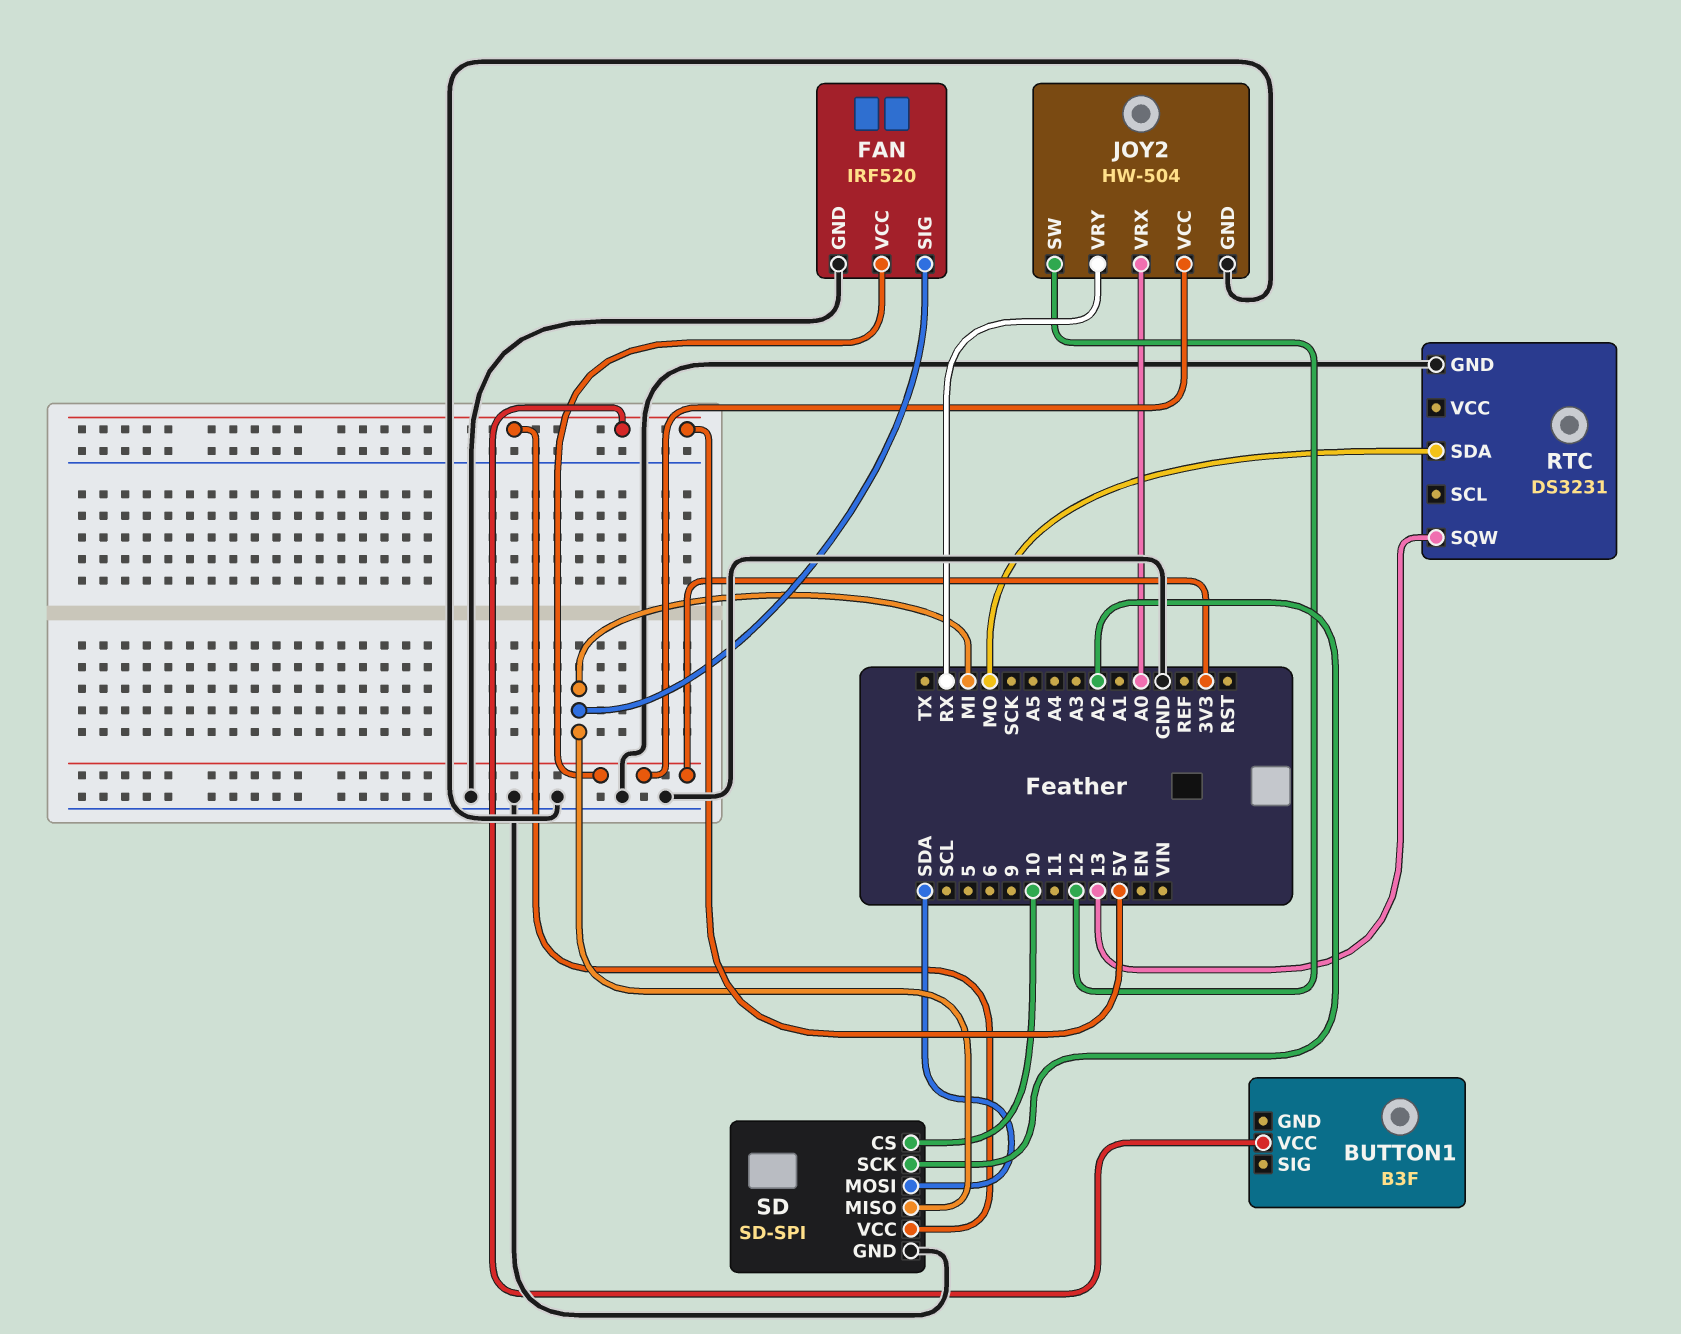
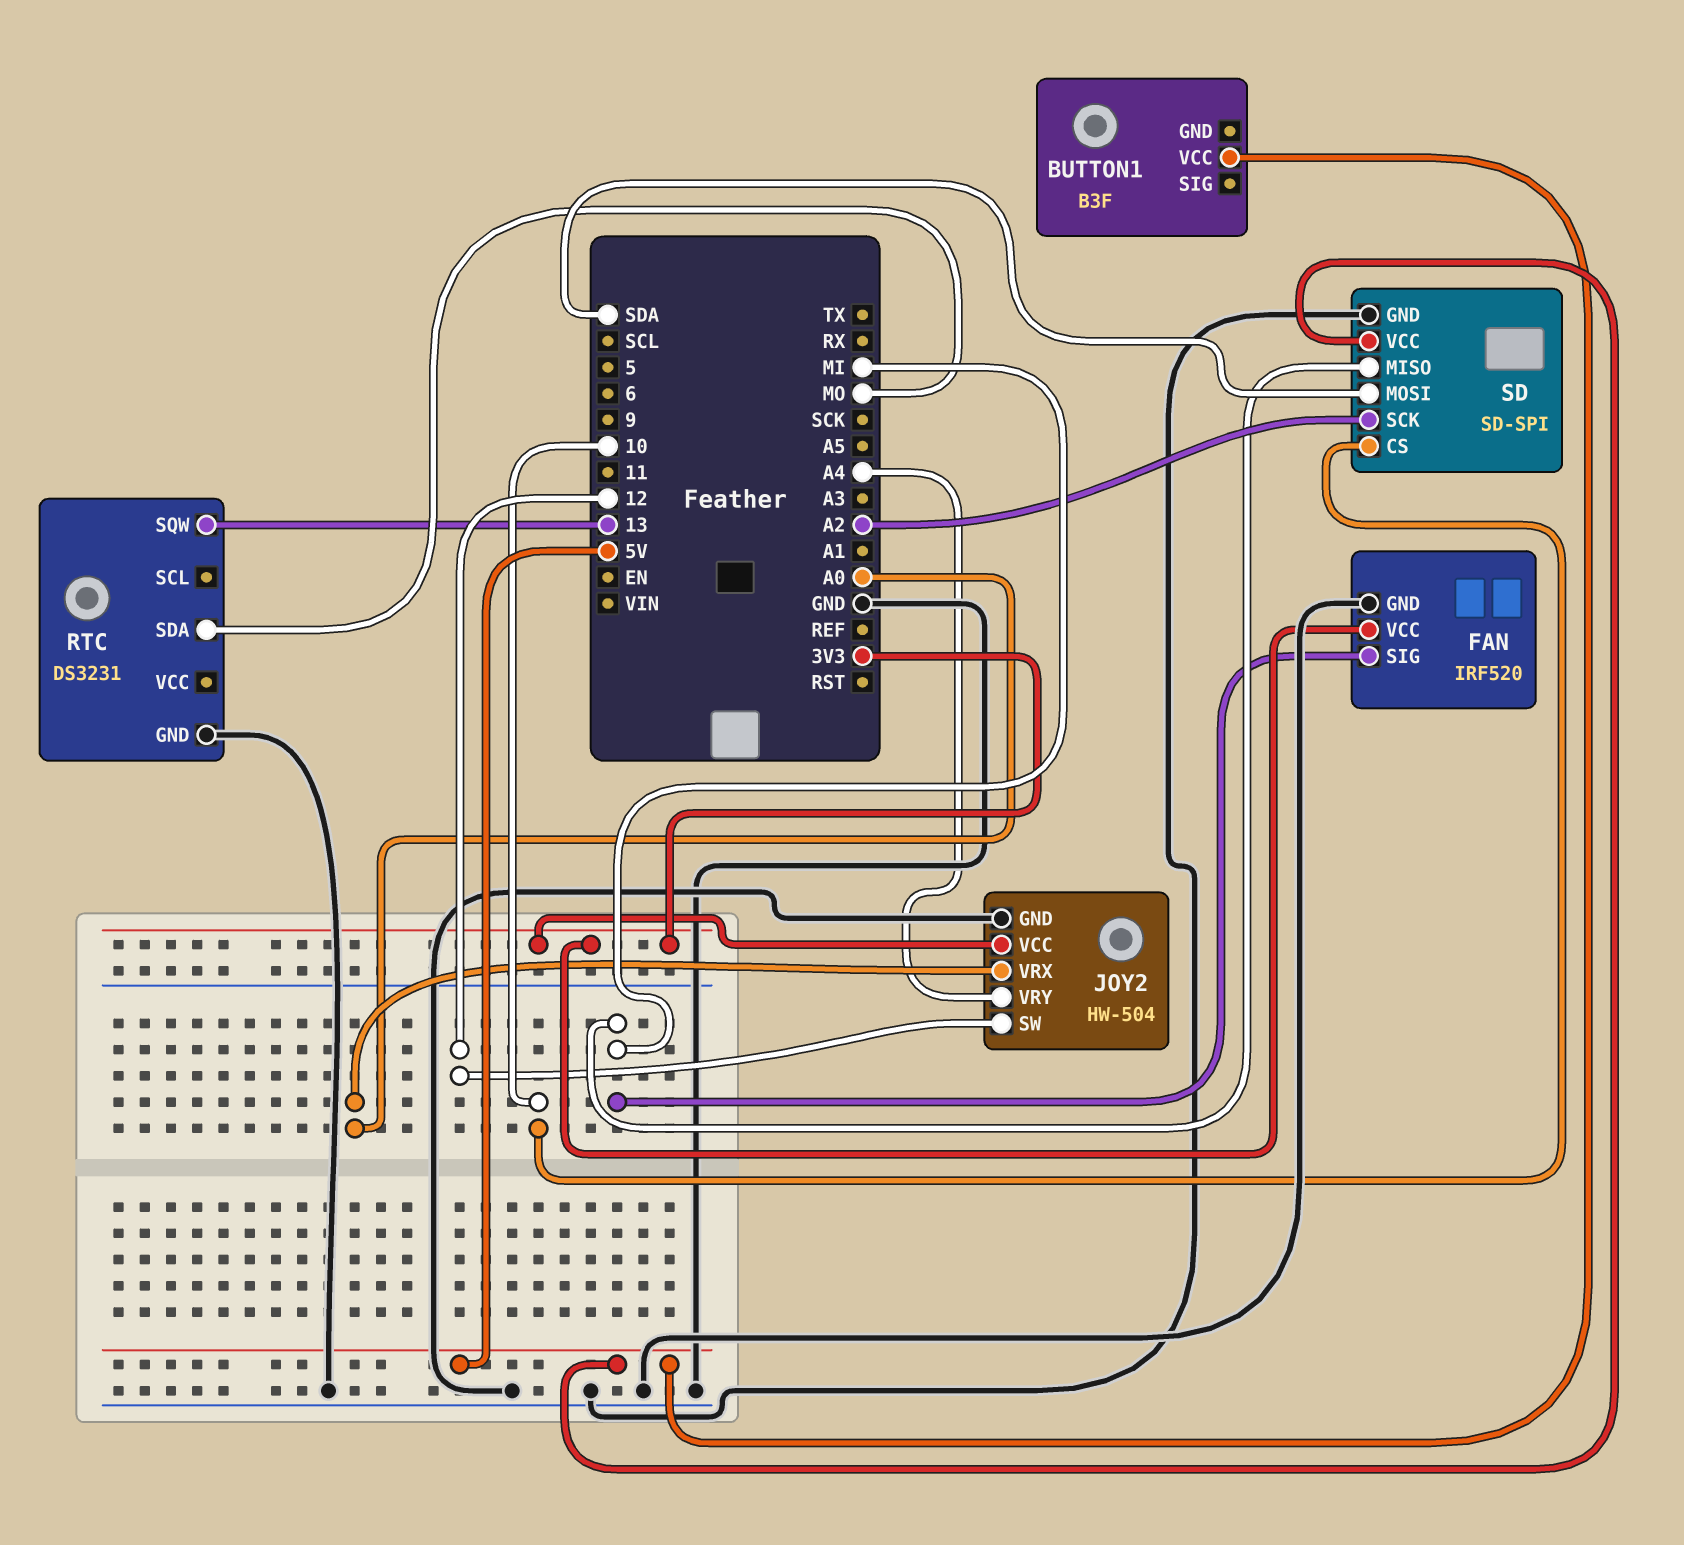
JOY2 pin VRY: RX -> A4

